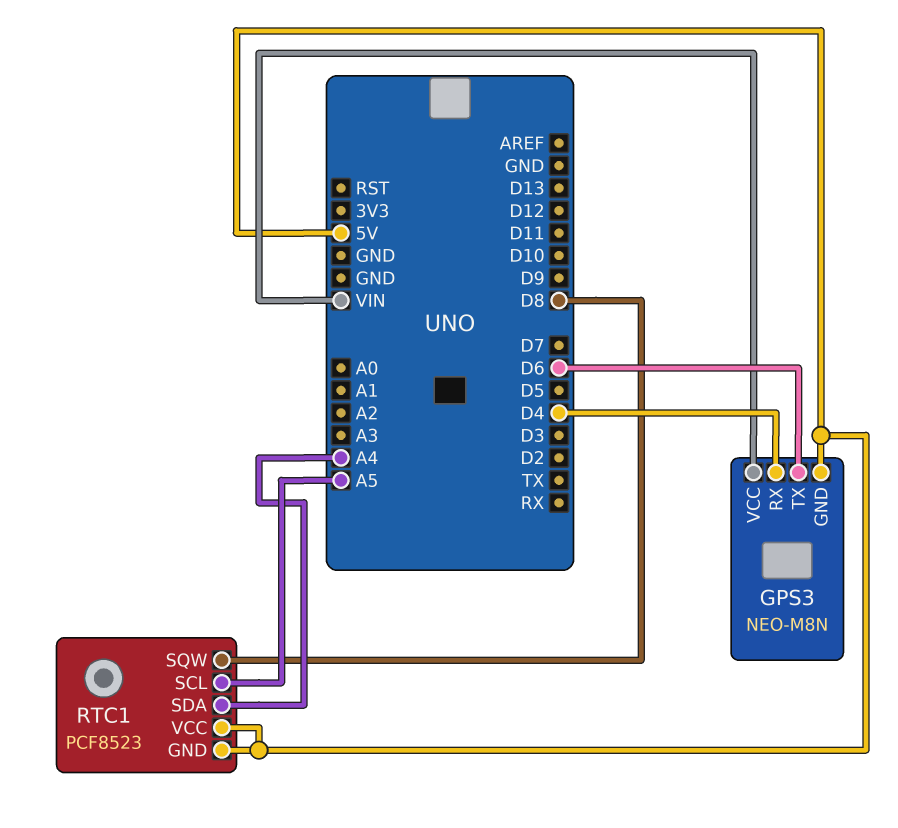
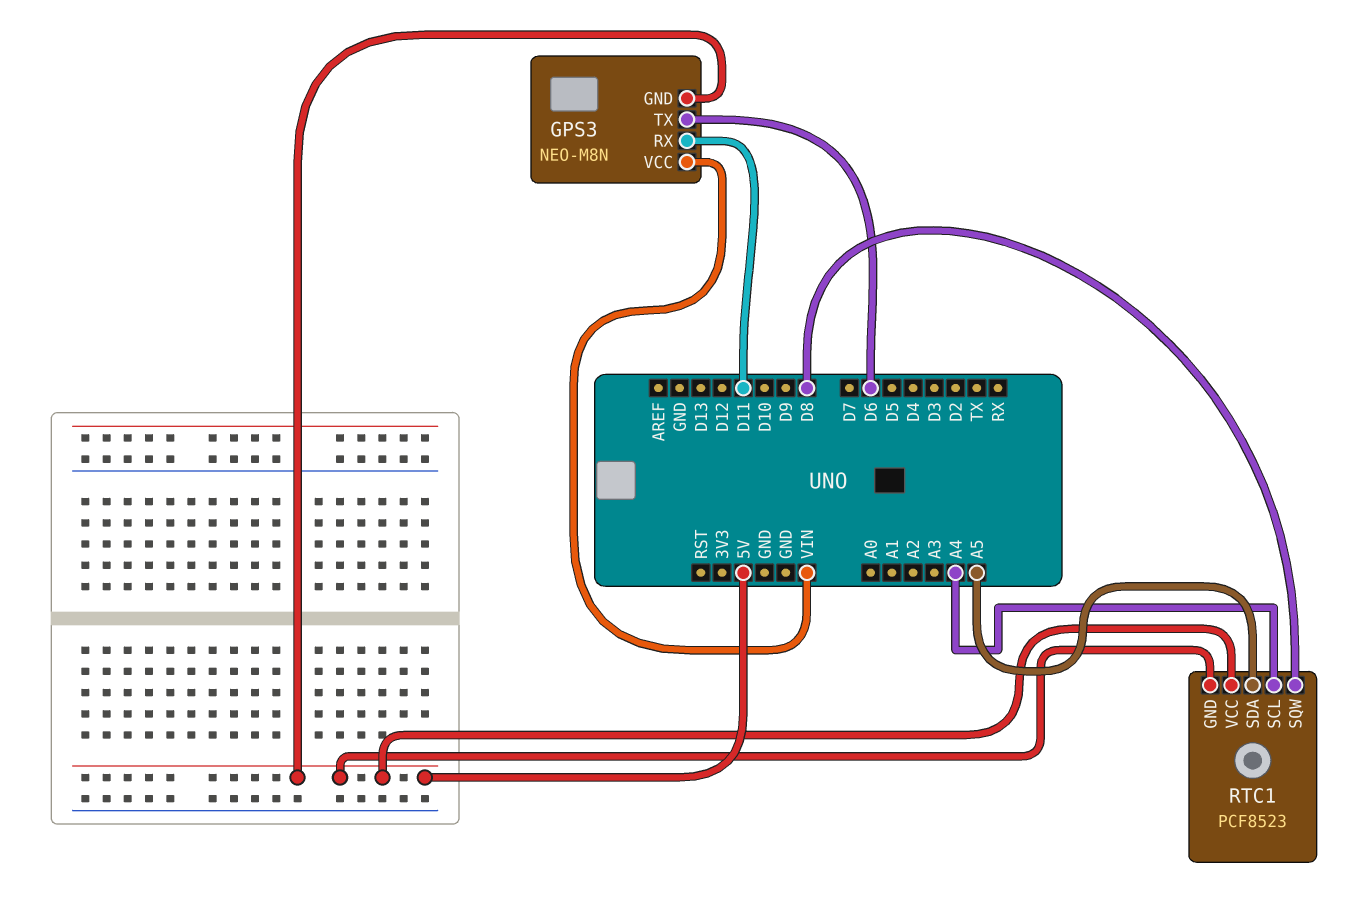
GPS3 pin RX: D4 -> D11
RTC1 pin SCL: A5 -> A4
RTC1 pin SDA: A4 -> A5

